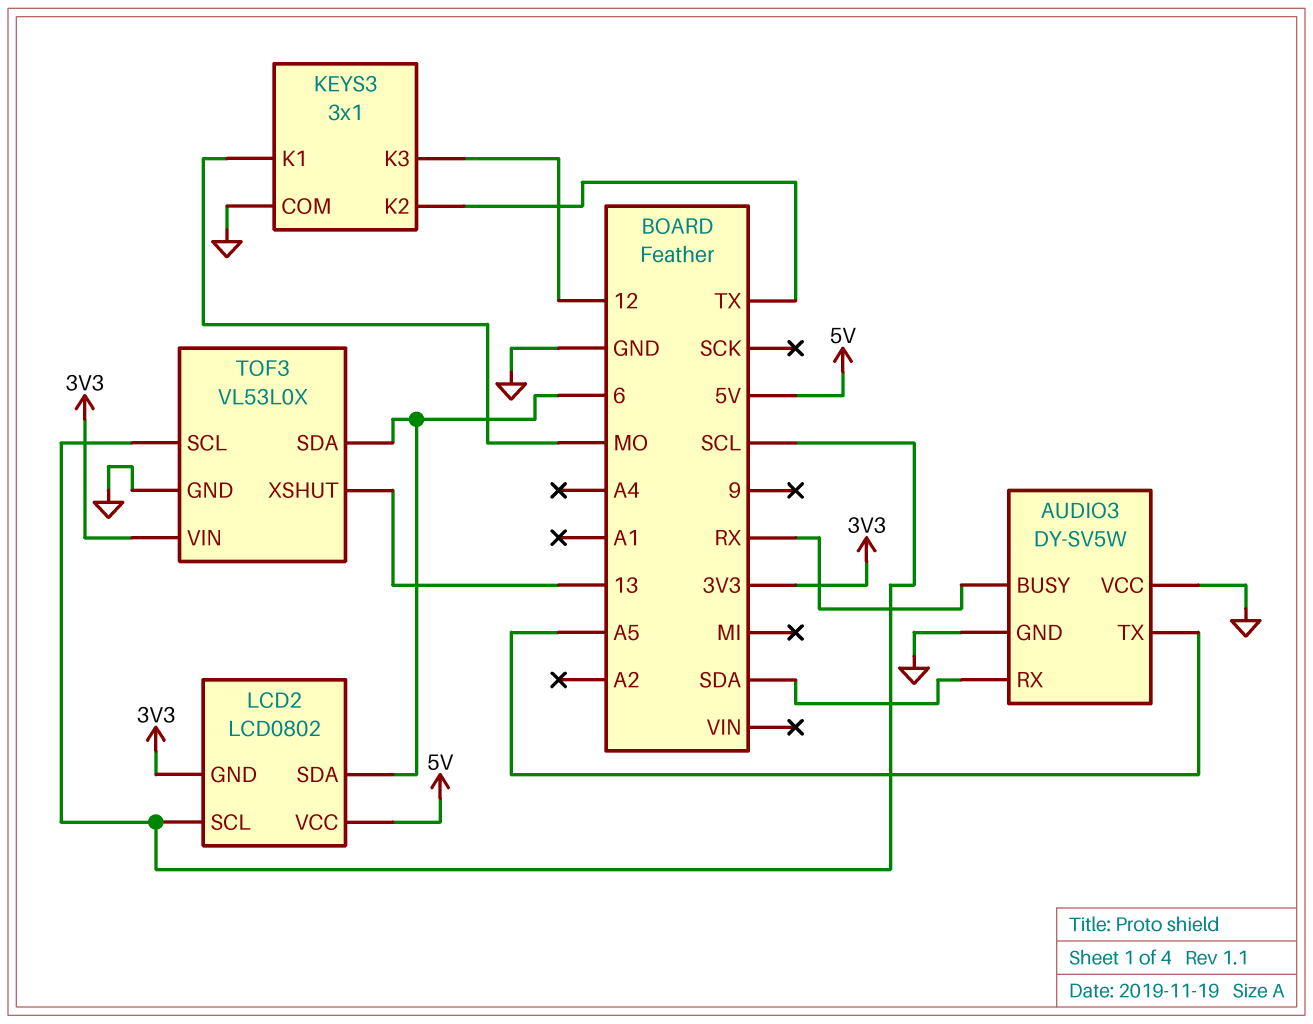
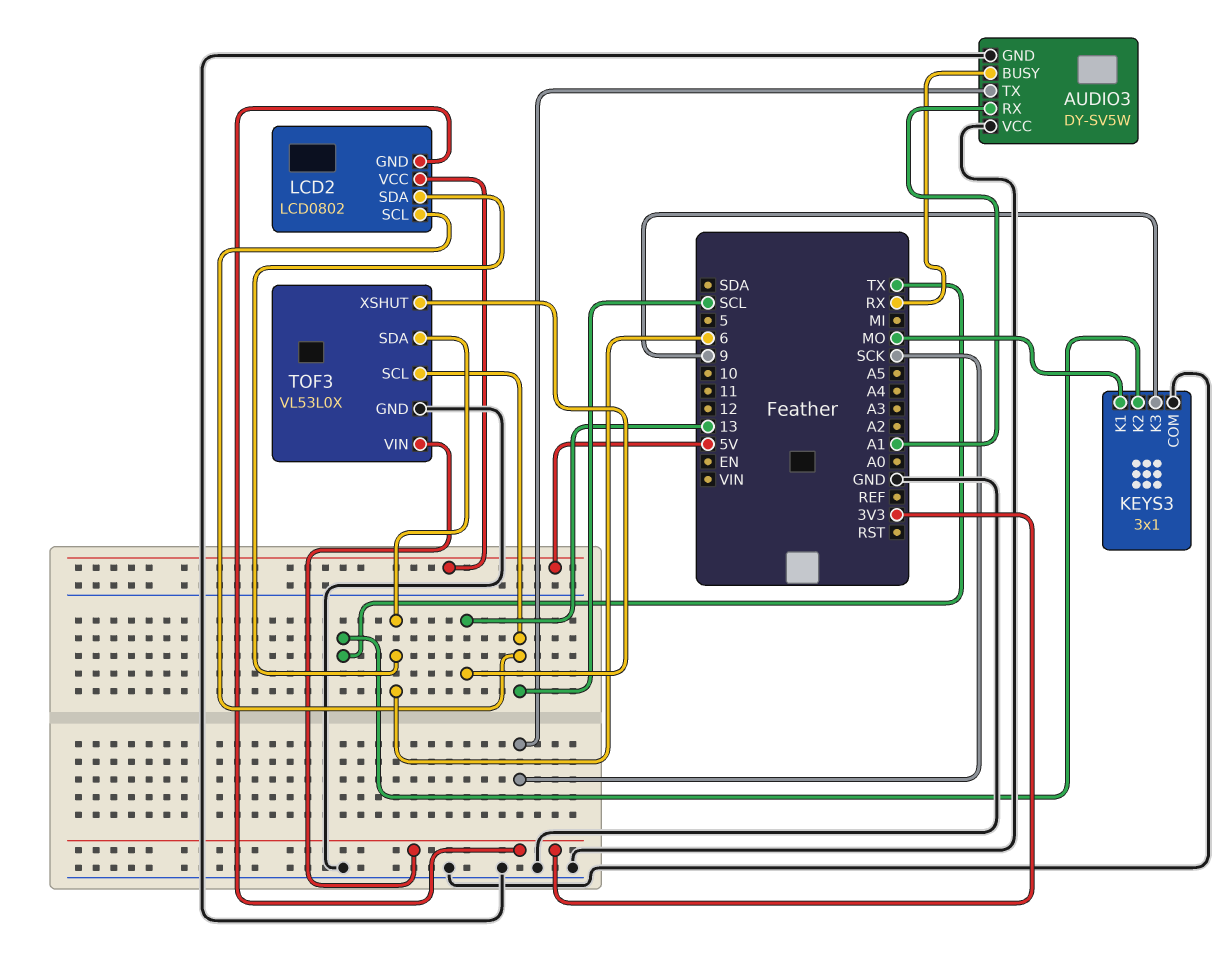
AUDIO3 pin RX: SDA -> A1
AUDIO3 pin TX: A5 -> SCK
KEYS3 pin K3: 12 -> 9

